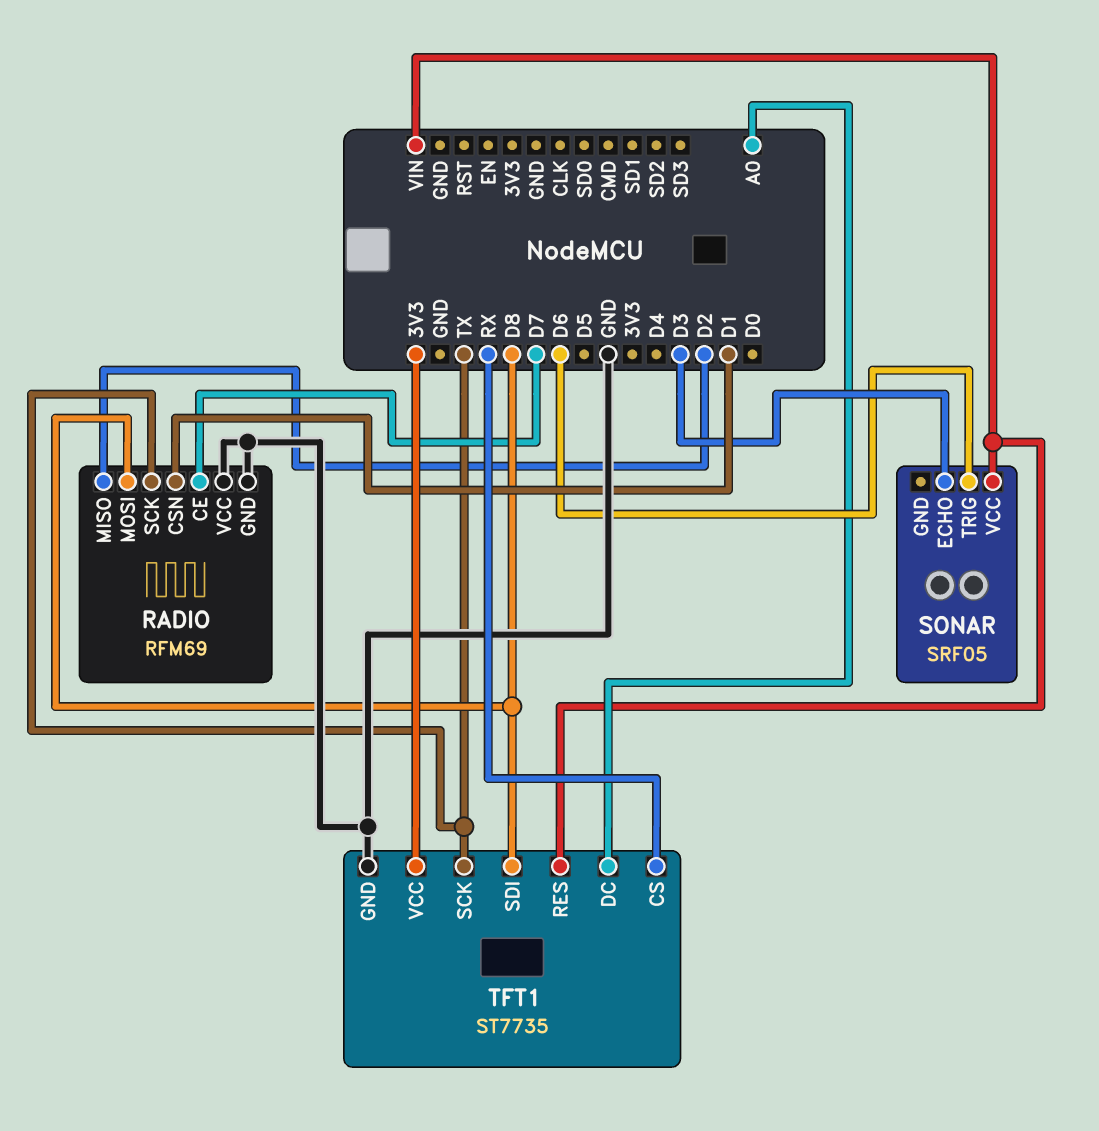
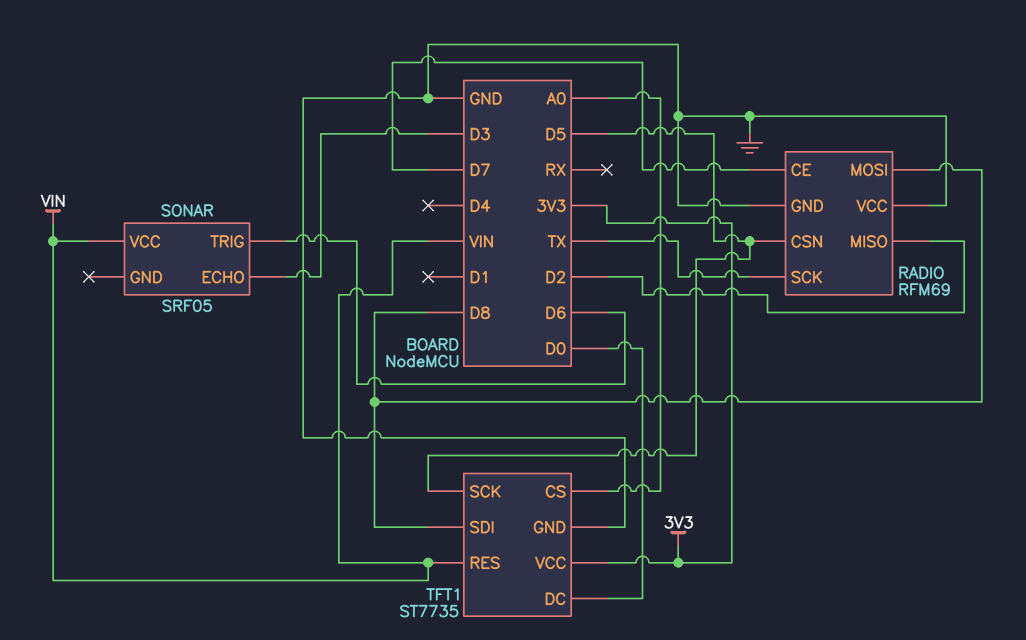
RADIO pin CSN: D1 -> D5
TFT1 pin CS: RX -> A0
TFT1 pin DC: A0 -> D0
TFT1 pin SCK: TX -> D5

